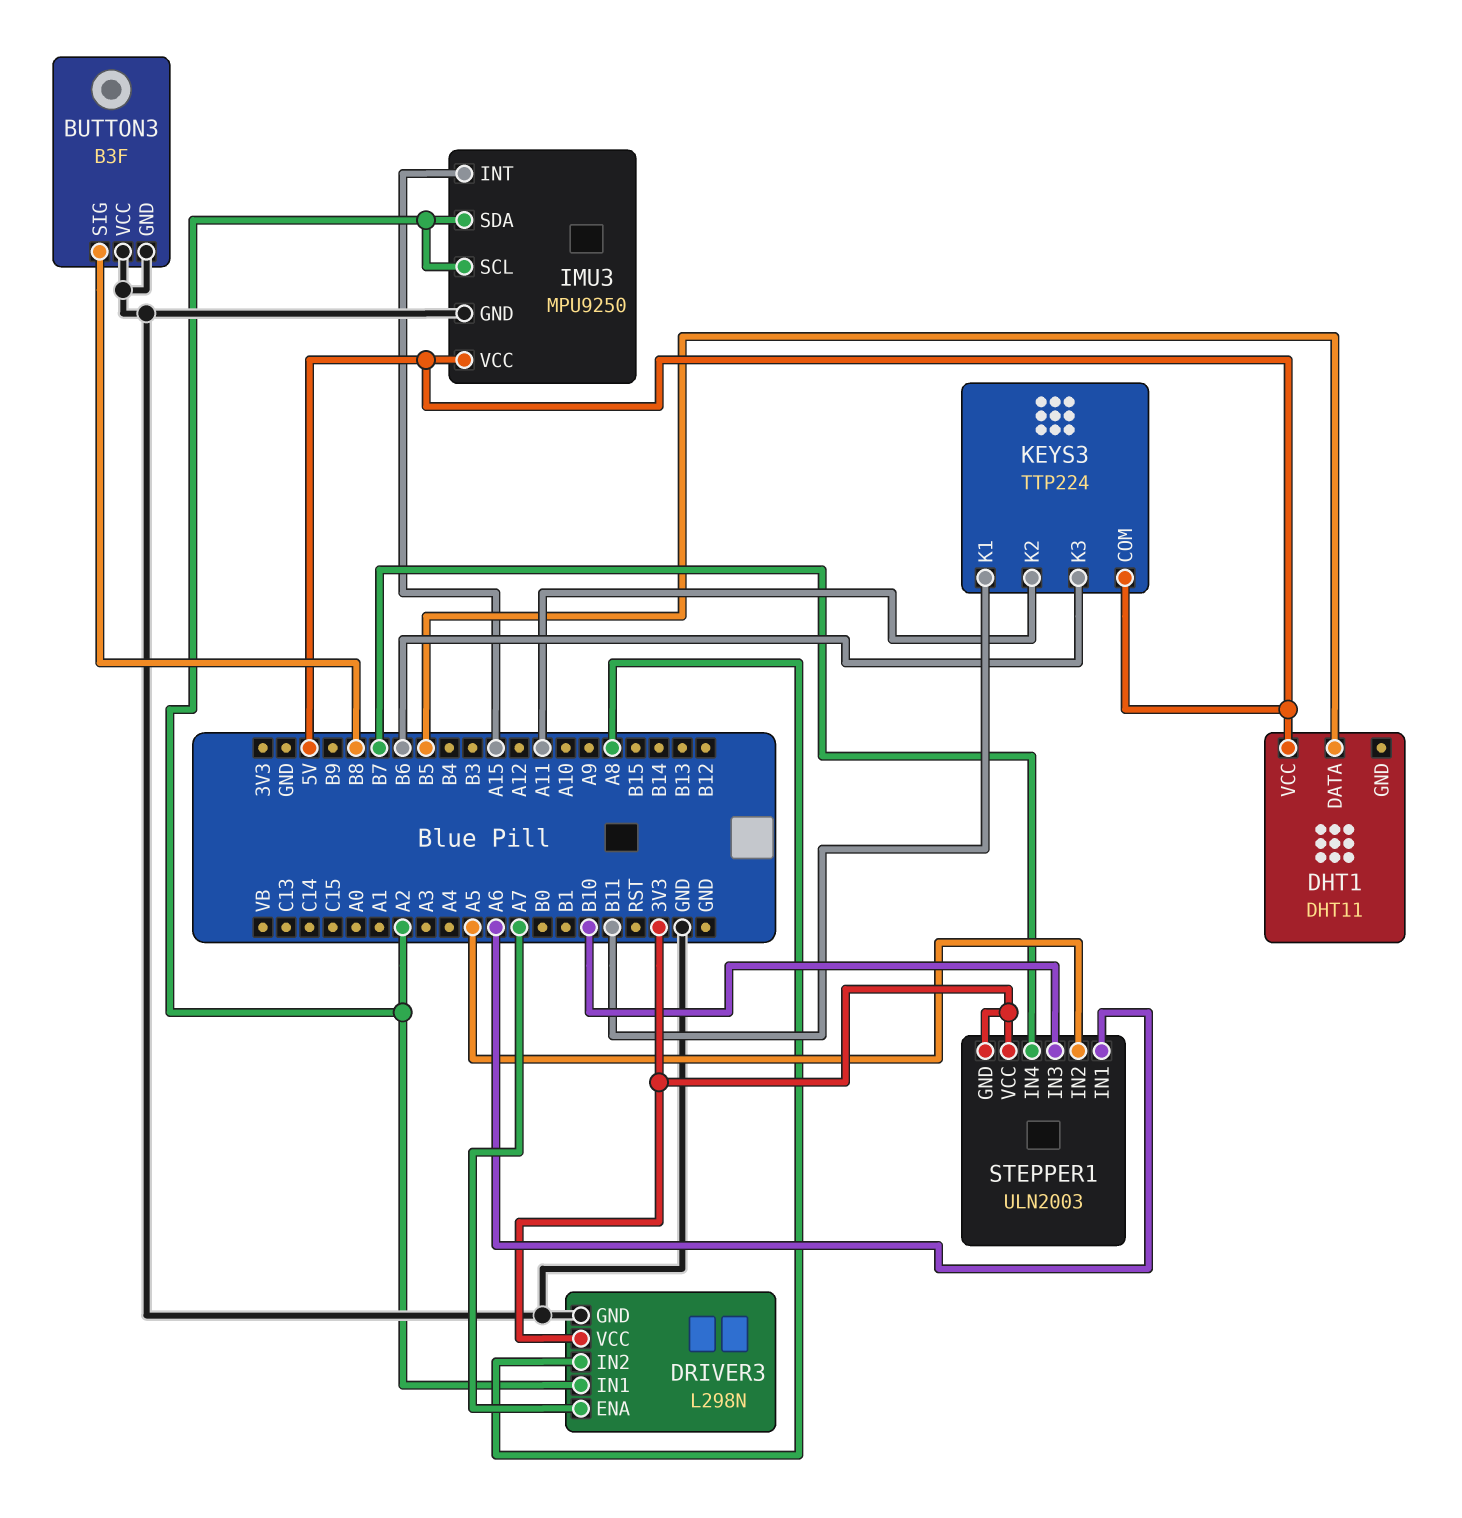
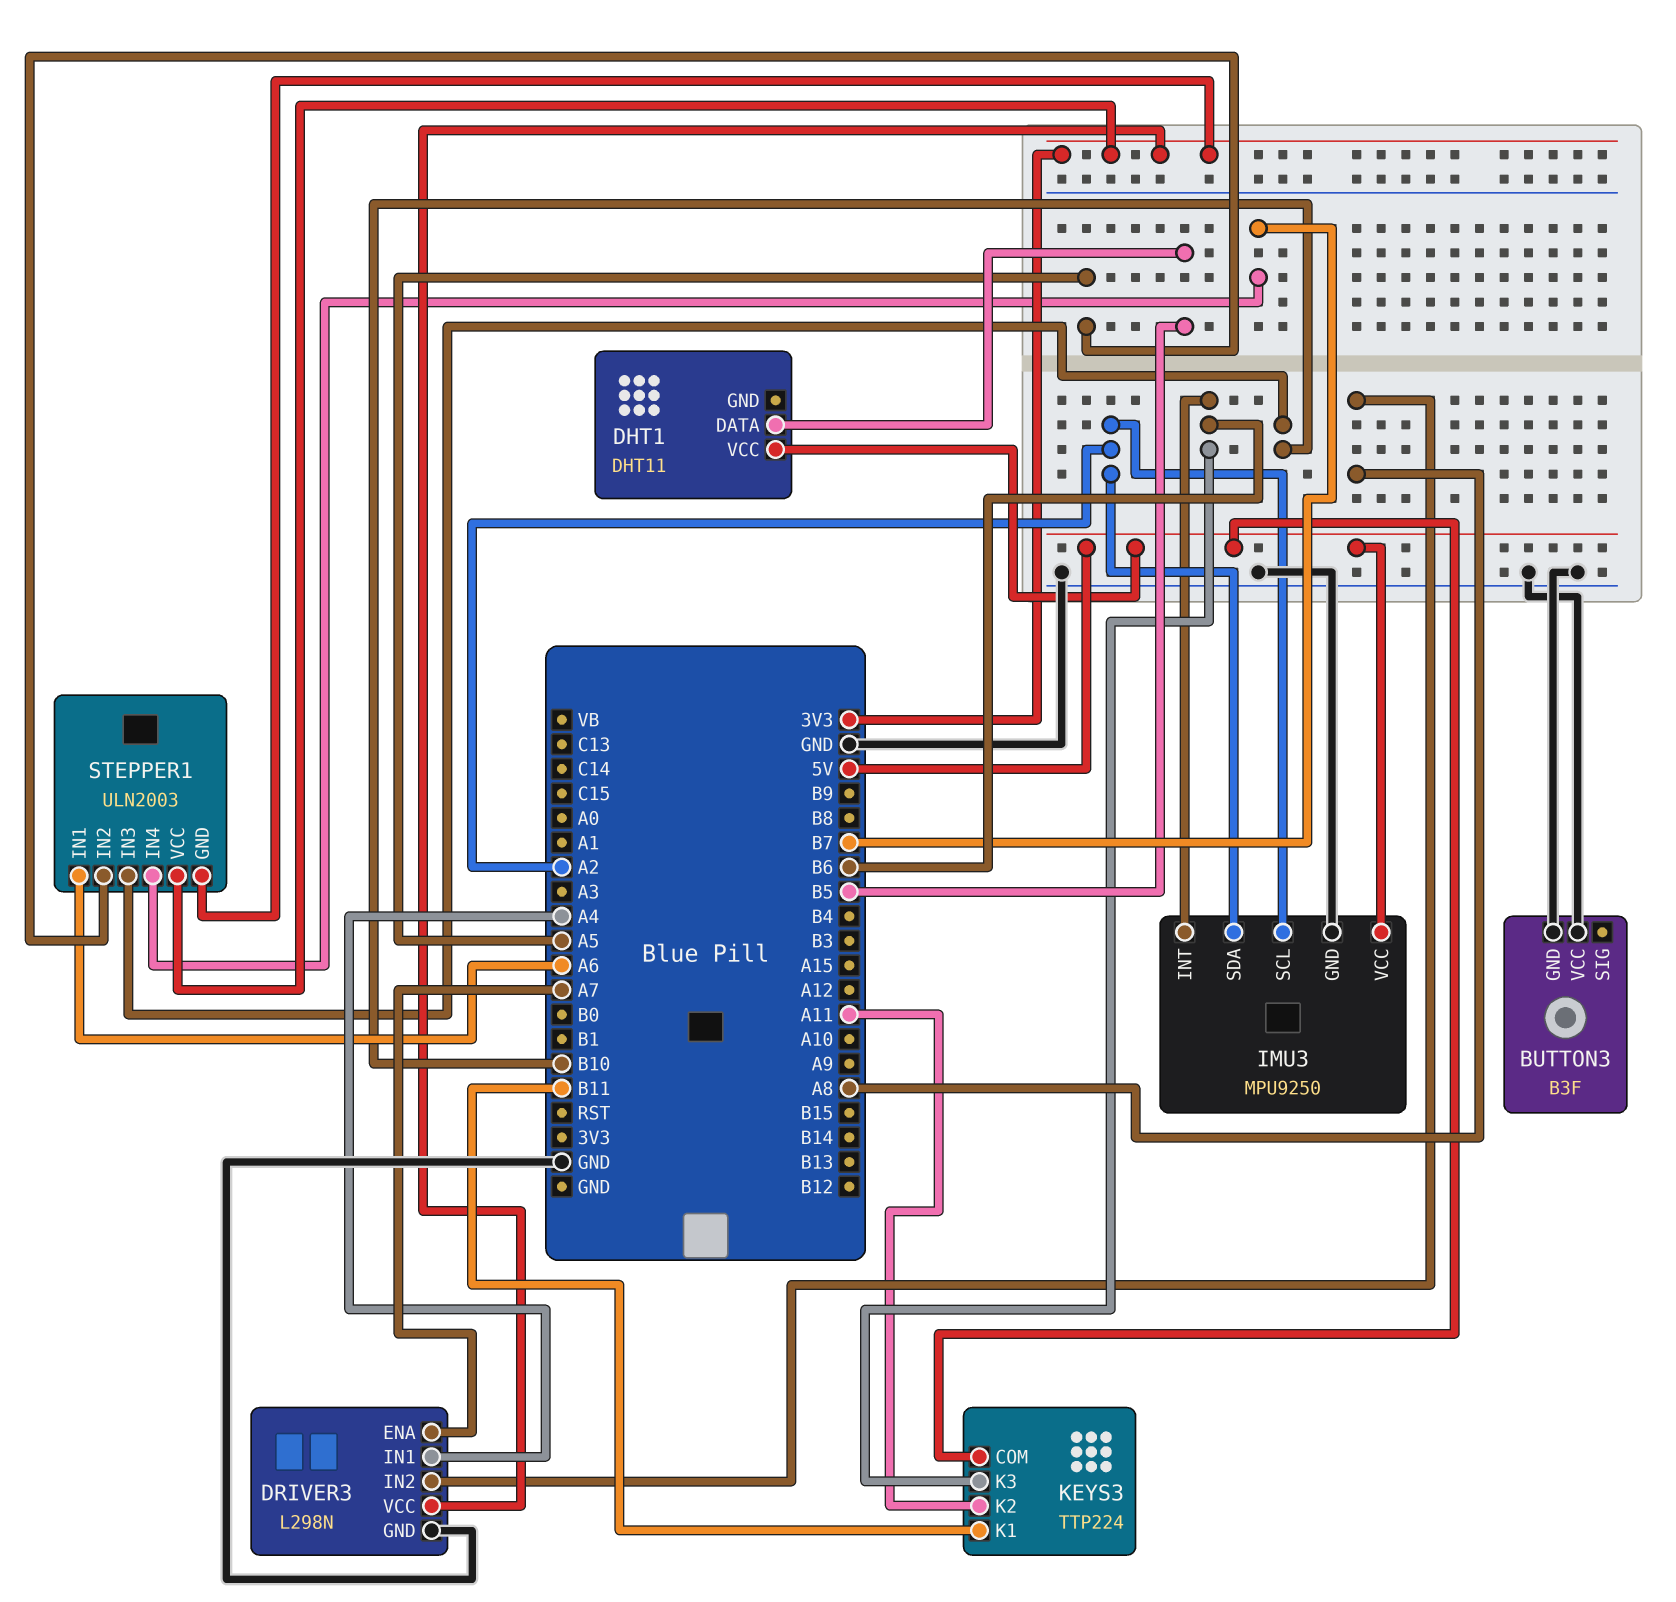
BUTTON3 pin SIG: B8 -> none
DRIVER3 pin IN1: A2 -> A4
IMU3 pin INT: A15 -> B6

